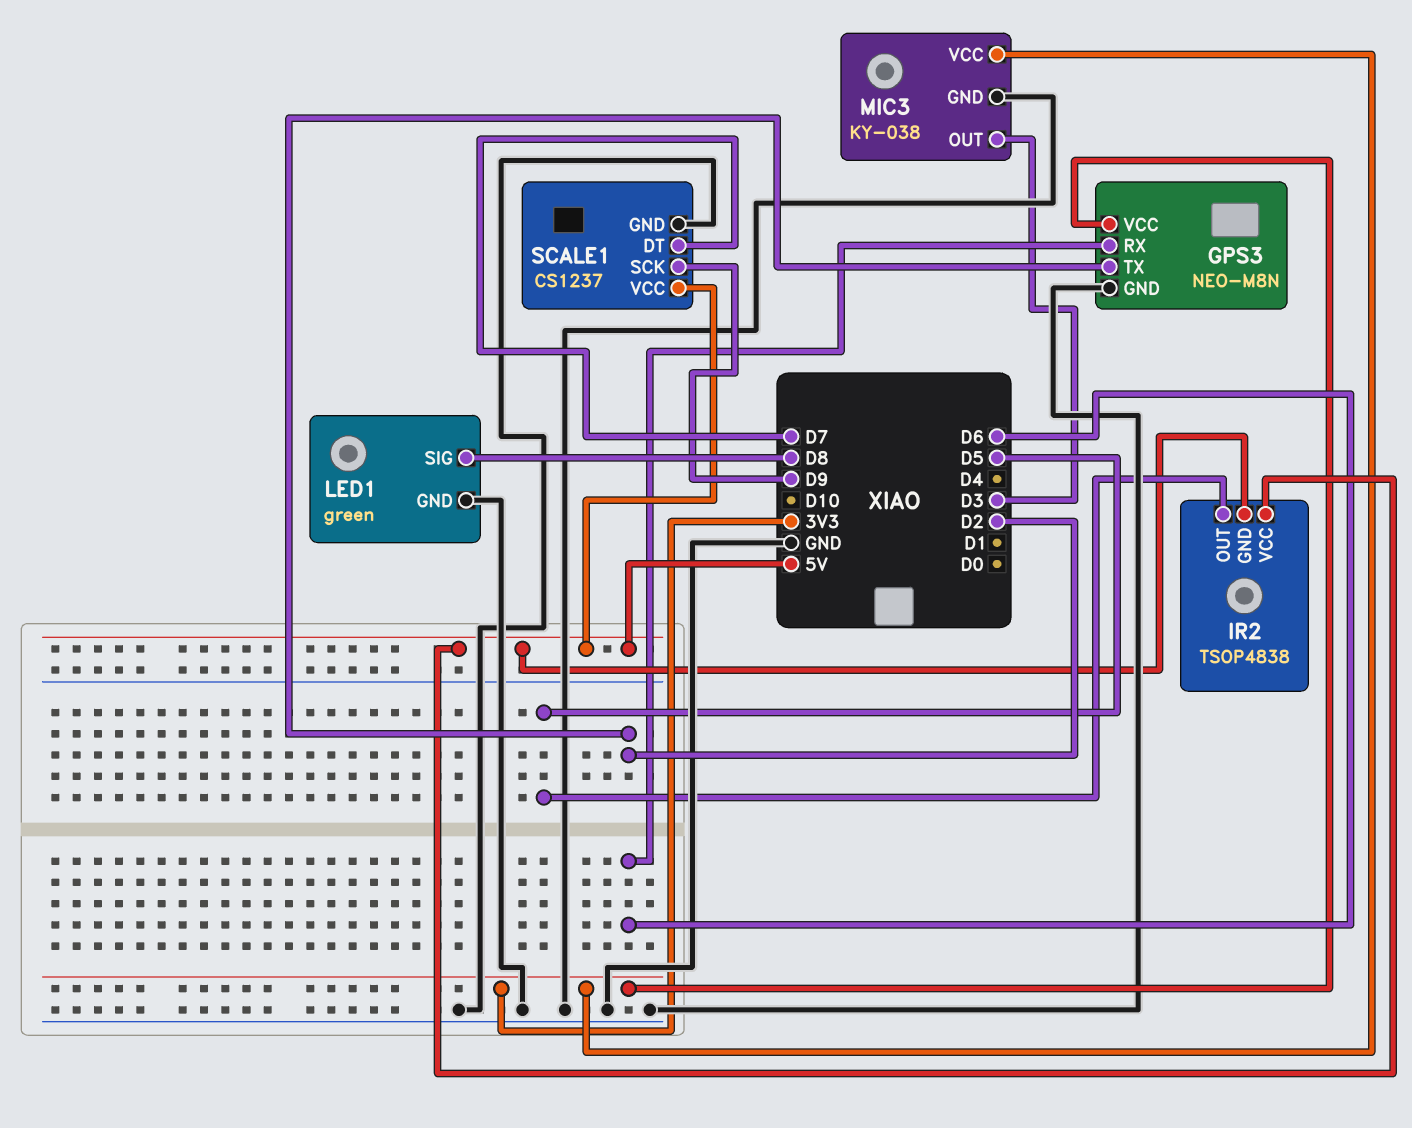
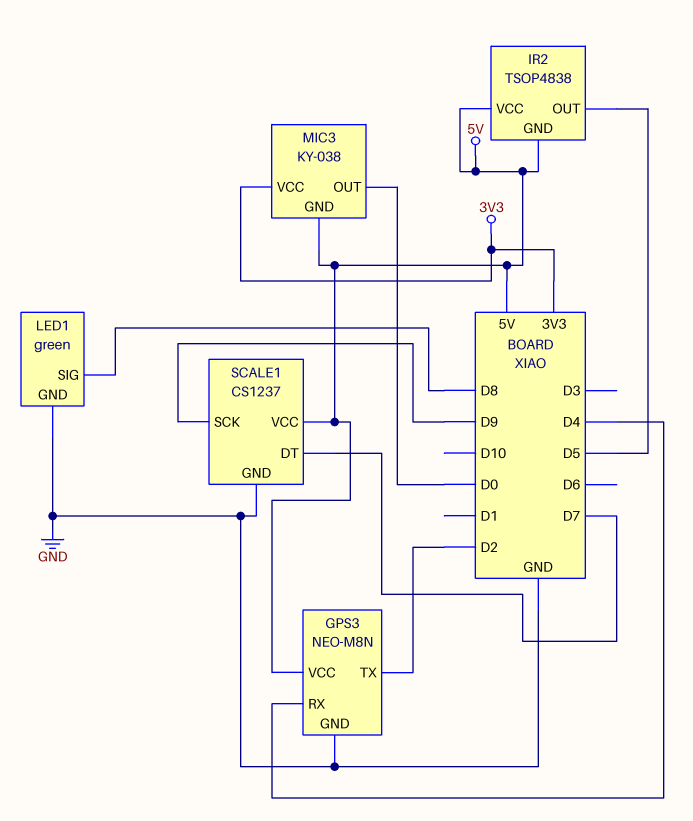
GPS3 pin RX: D6 -> D4
GPS3 pin VCC: 3V3 -> 5V
MIC3 pin GND: GND -> 5V
MIC3 pin OUT: D3 -> D0

